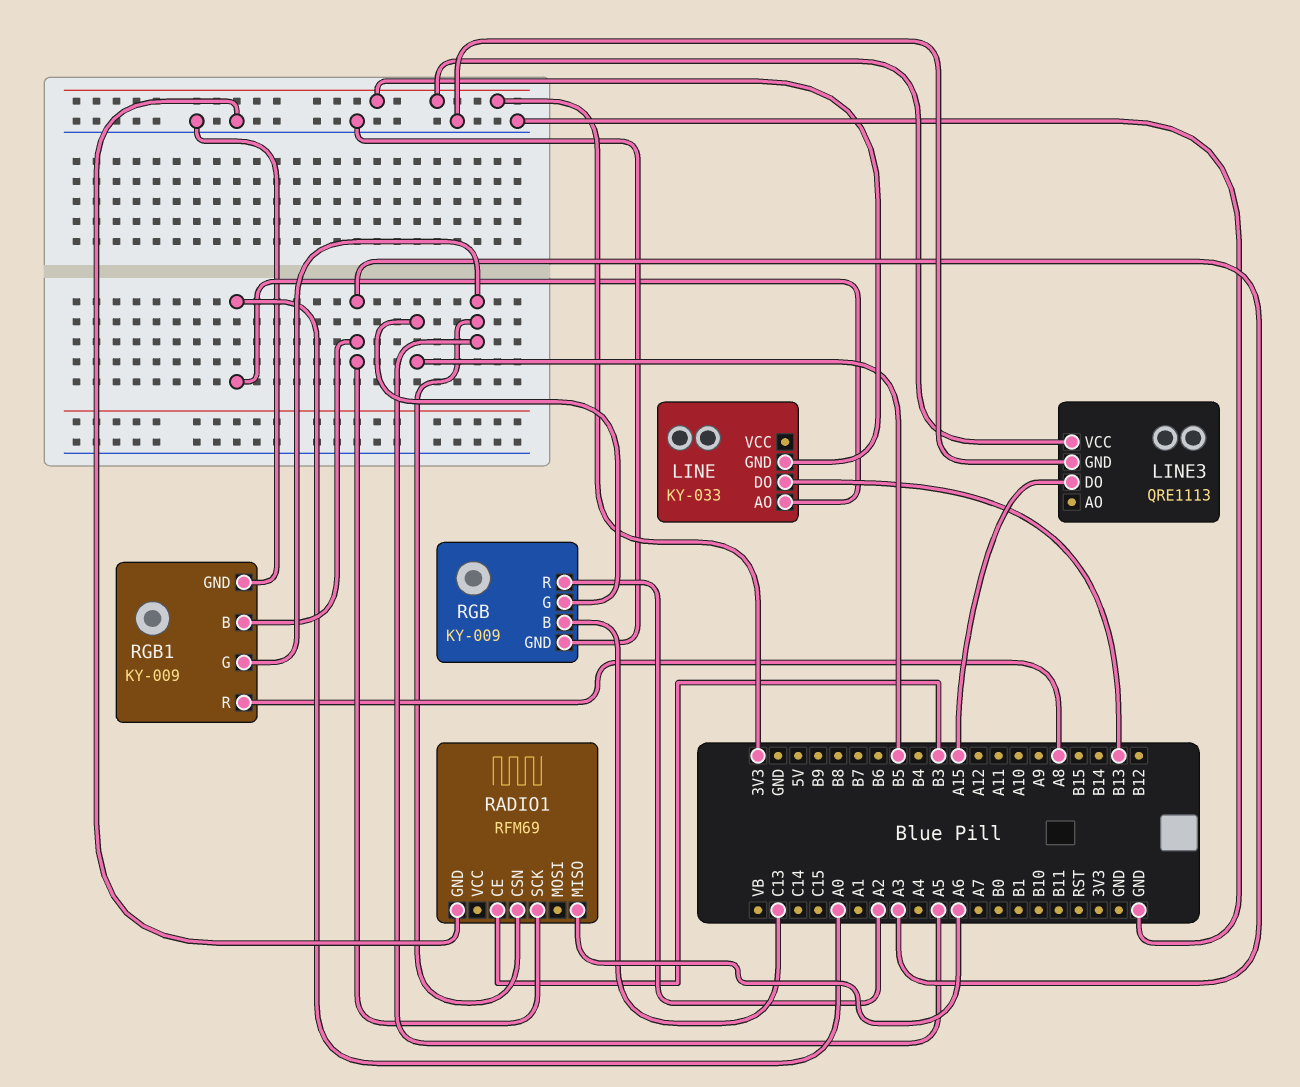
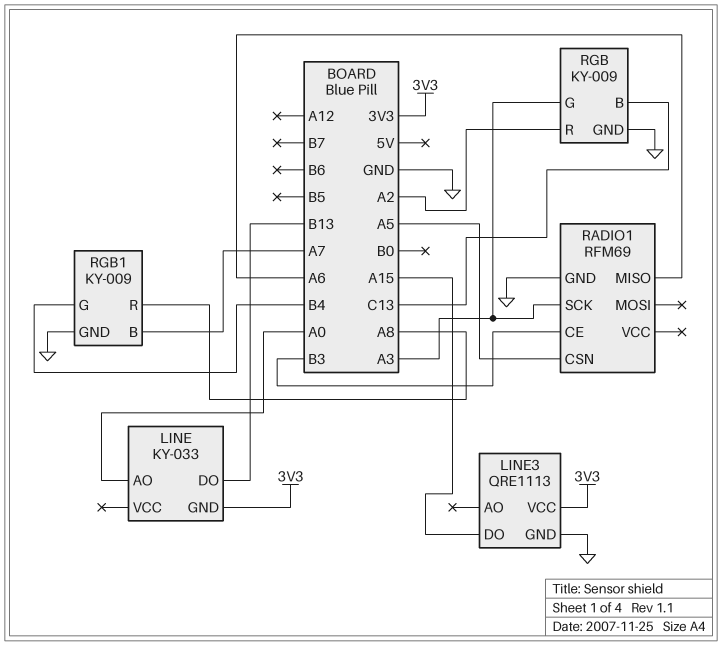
RGB pin G: B5 -> A3
RGB1 pin B: A3 -> A7
RGB1 pin G: A5 -> B4

